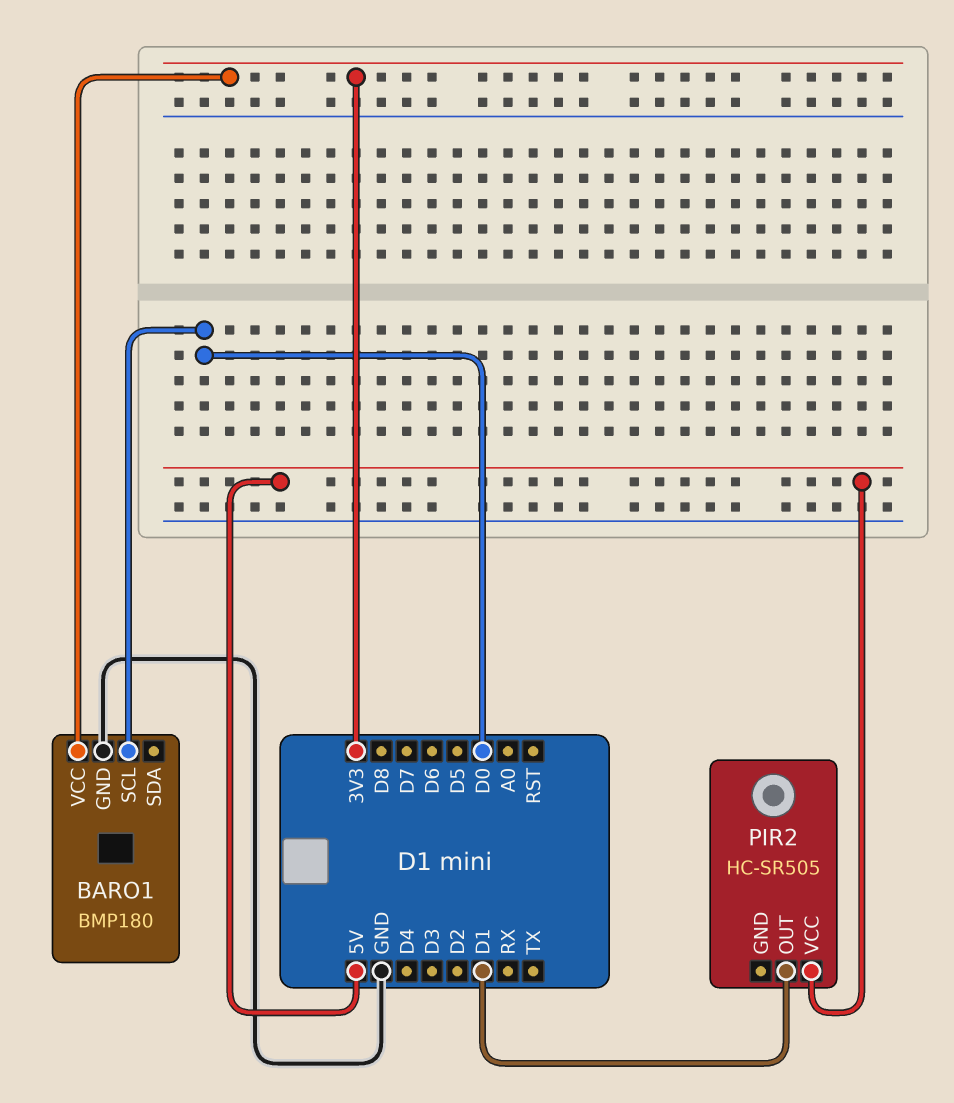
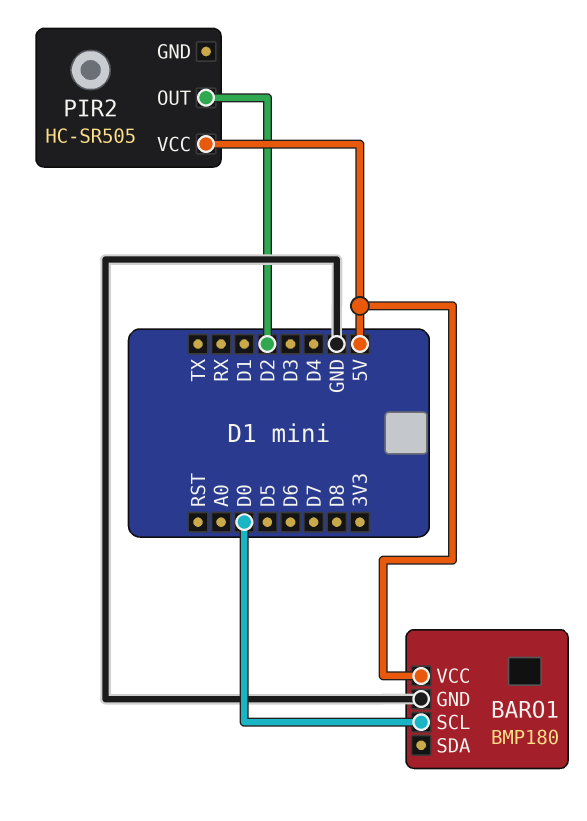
BARO1 pin VCC: 3V3 -> 5V
PIR2 pin OUT: D1 -> D2

